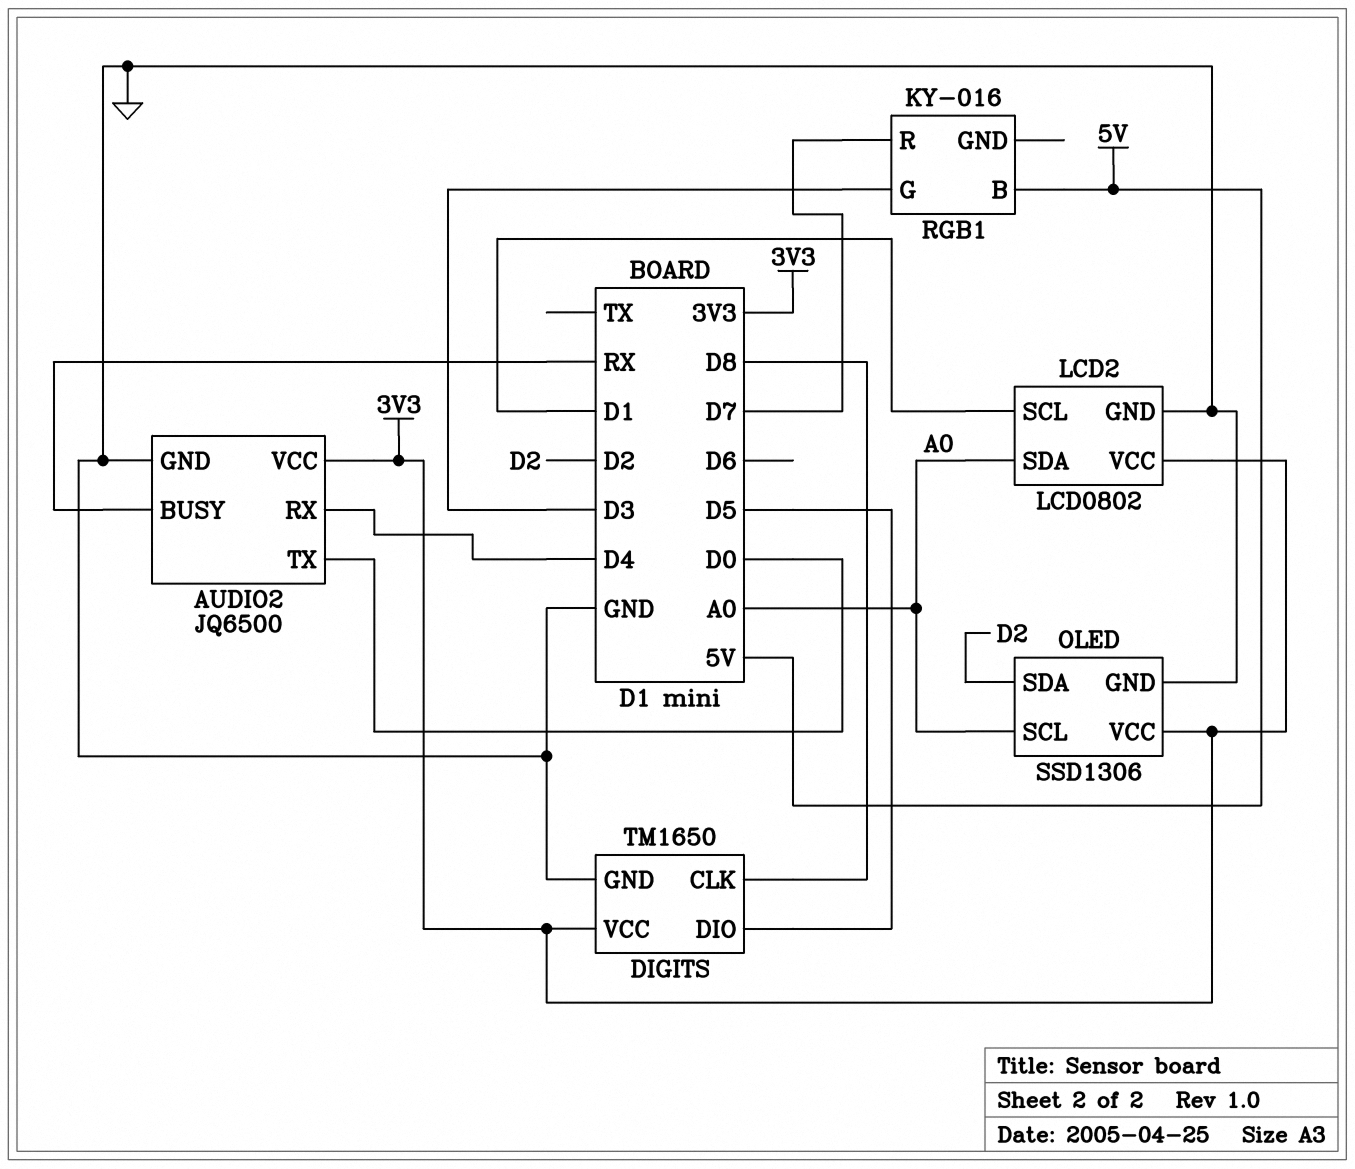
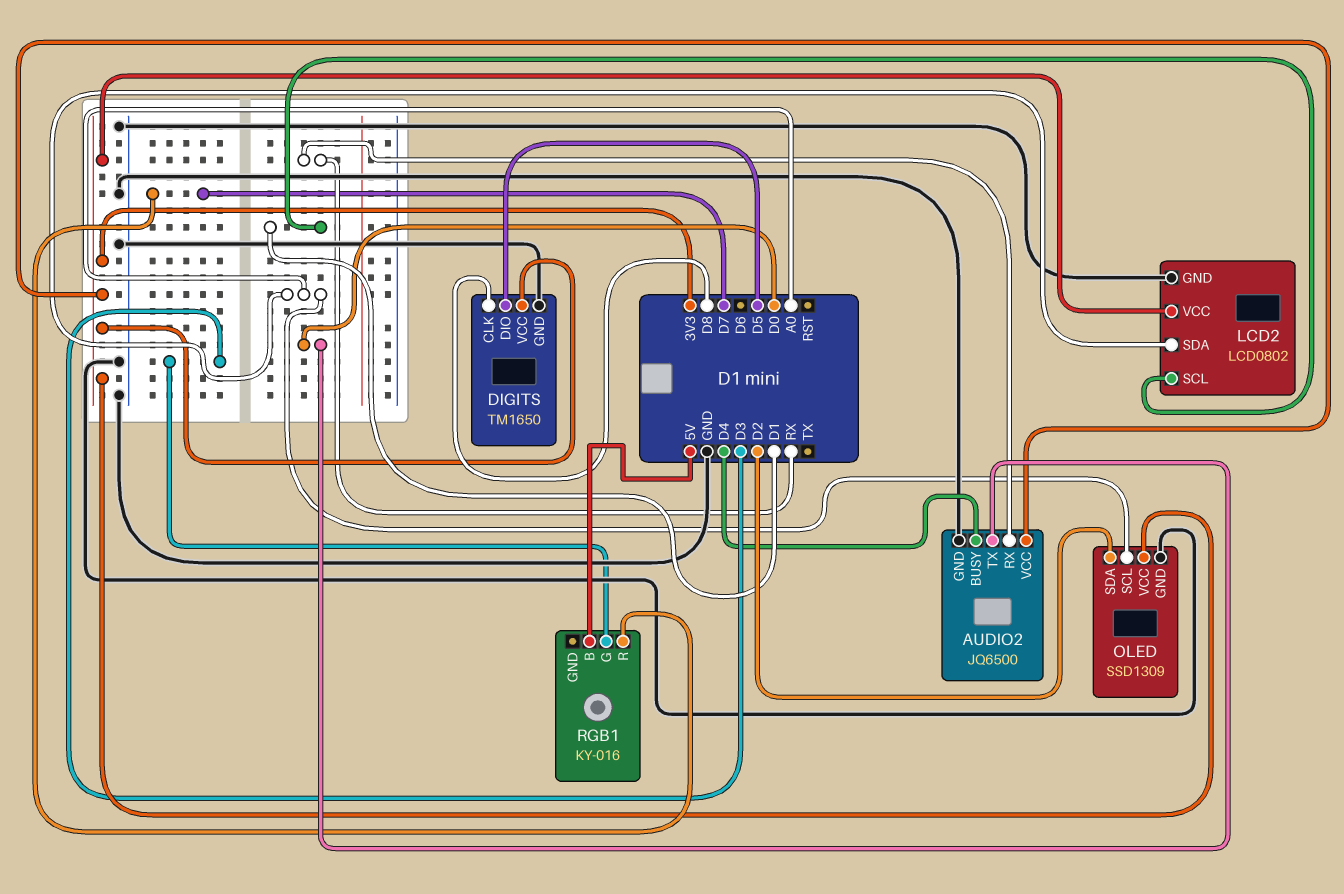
AUDIO2 pin BUSY: RX -> D4
AUDIO2 pin RX: D4 -> RX
OLED: SSD1306 -> SSD1309

